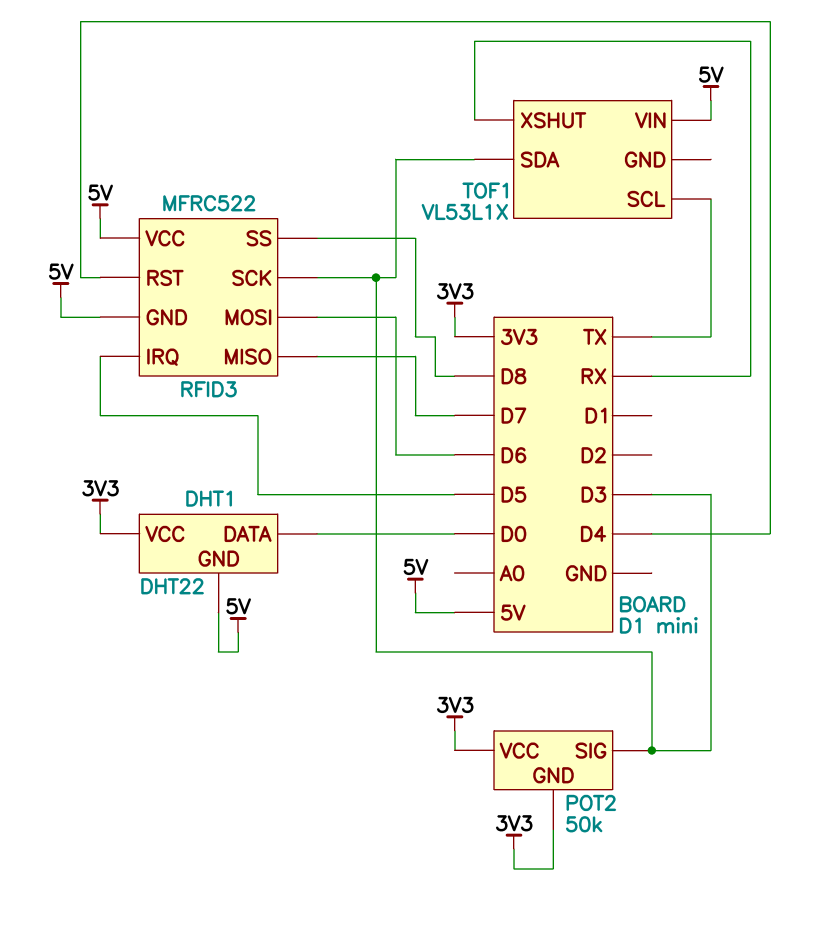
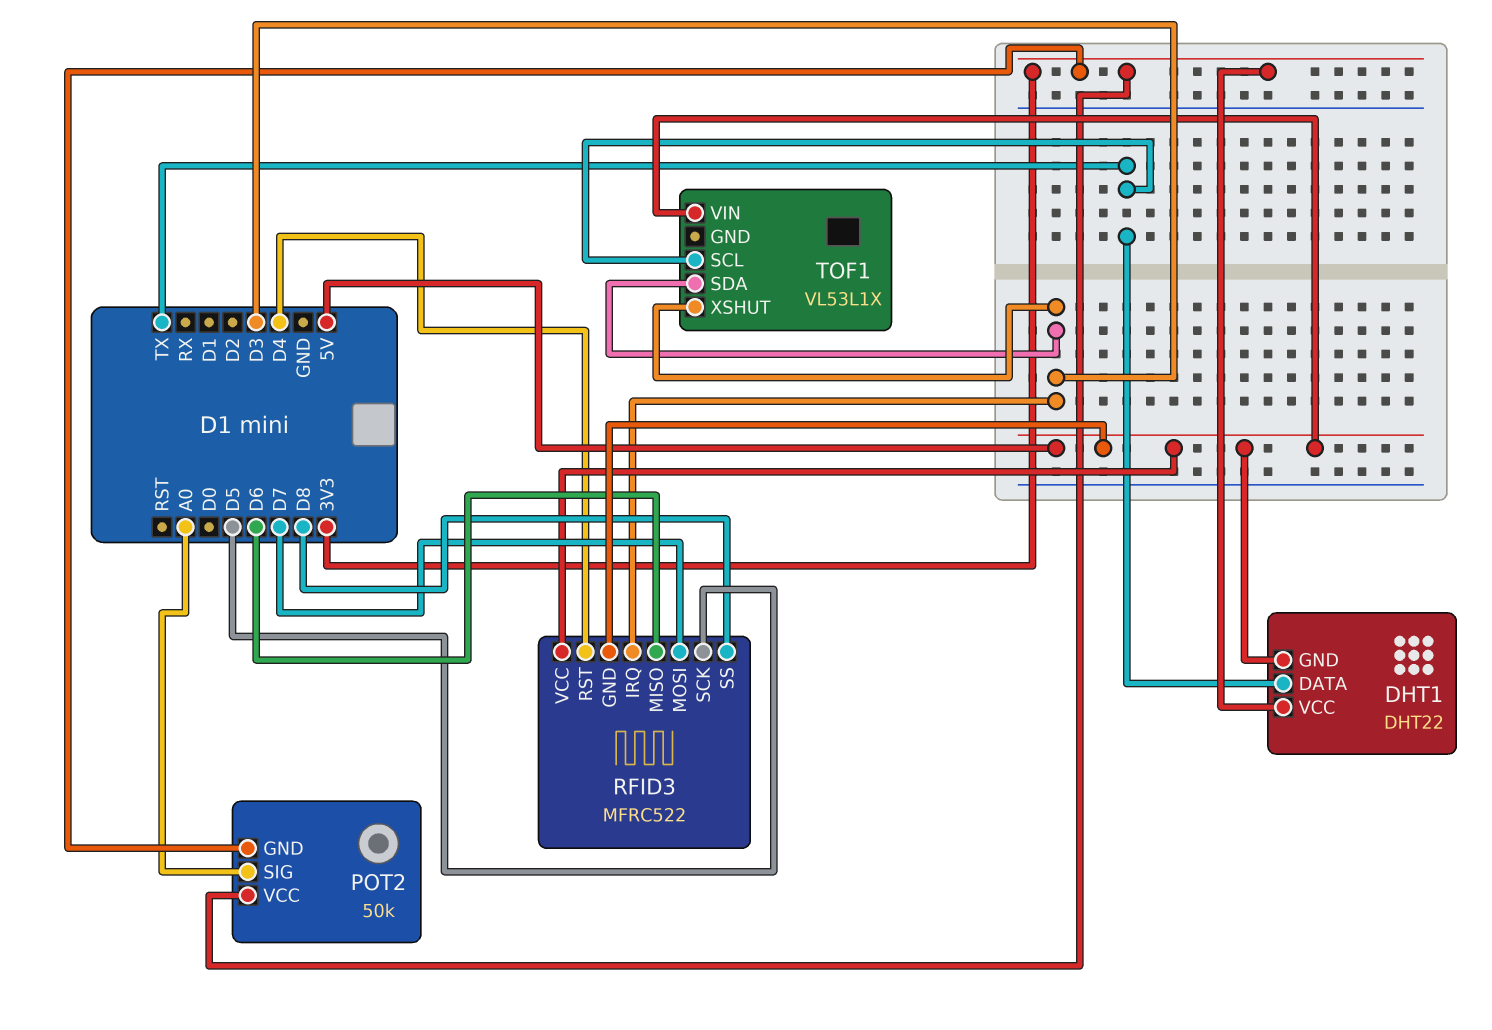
DHT1 pin DATA: D0 -> TX
POT2 pin SIG: D3 -> A0
RFID3 pin IRQ: D5 -> D3
RFID3 pin MISO: D7 -> D6
RFID3 pin MOSI: D6 -> D7
RFID3 pin SCK: D3 -> D5
TOF1 pin XSHUT: RX -> D3

